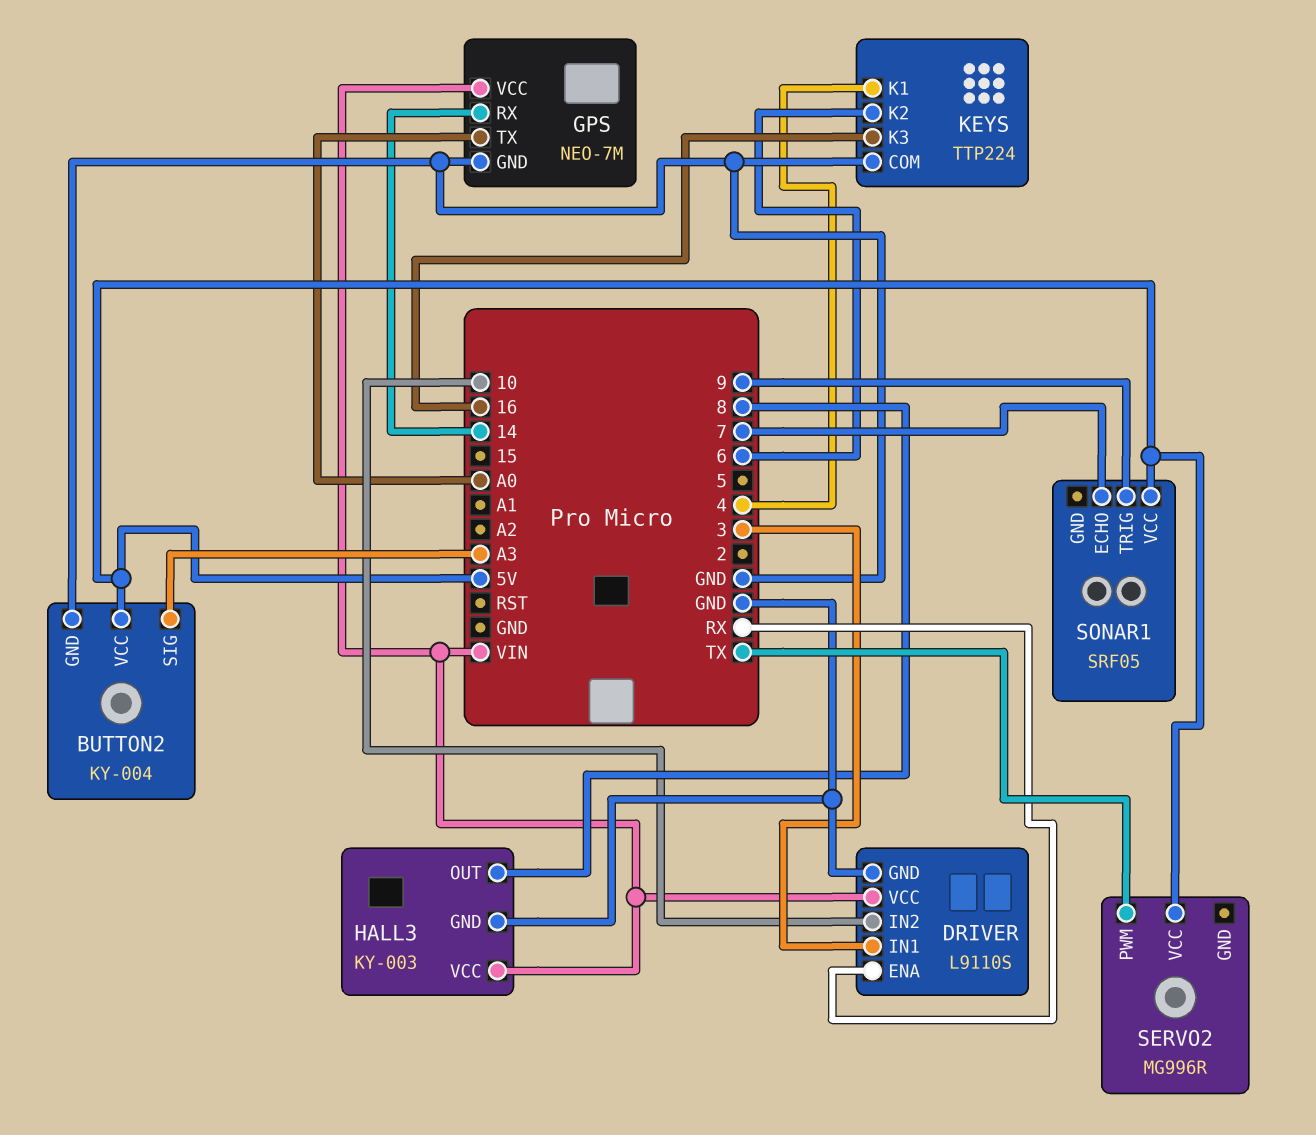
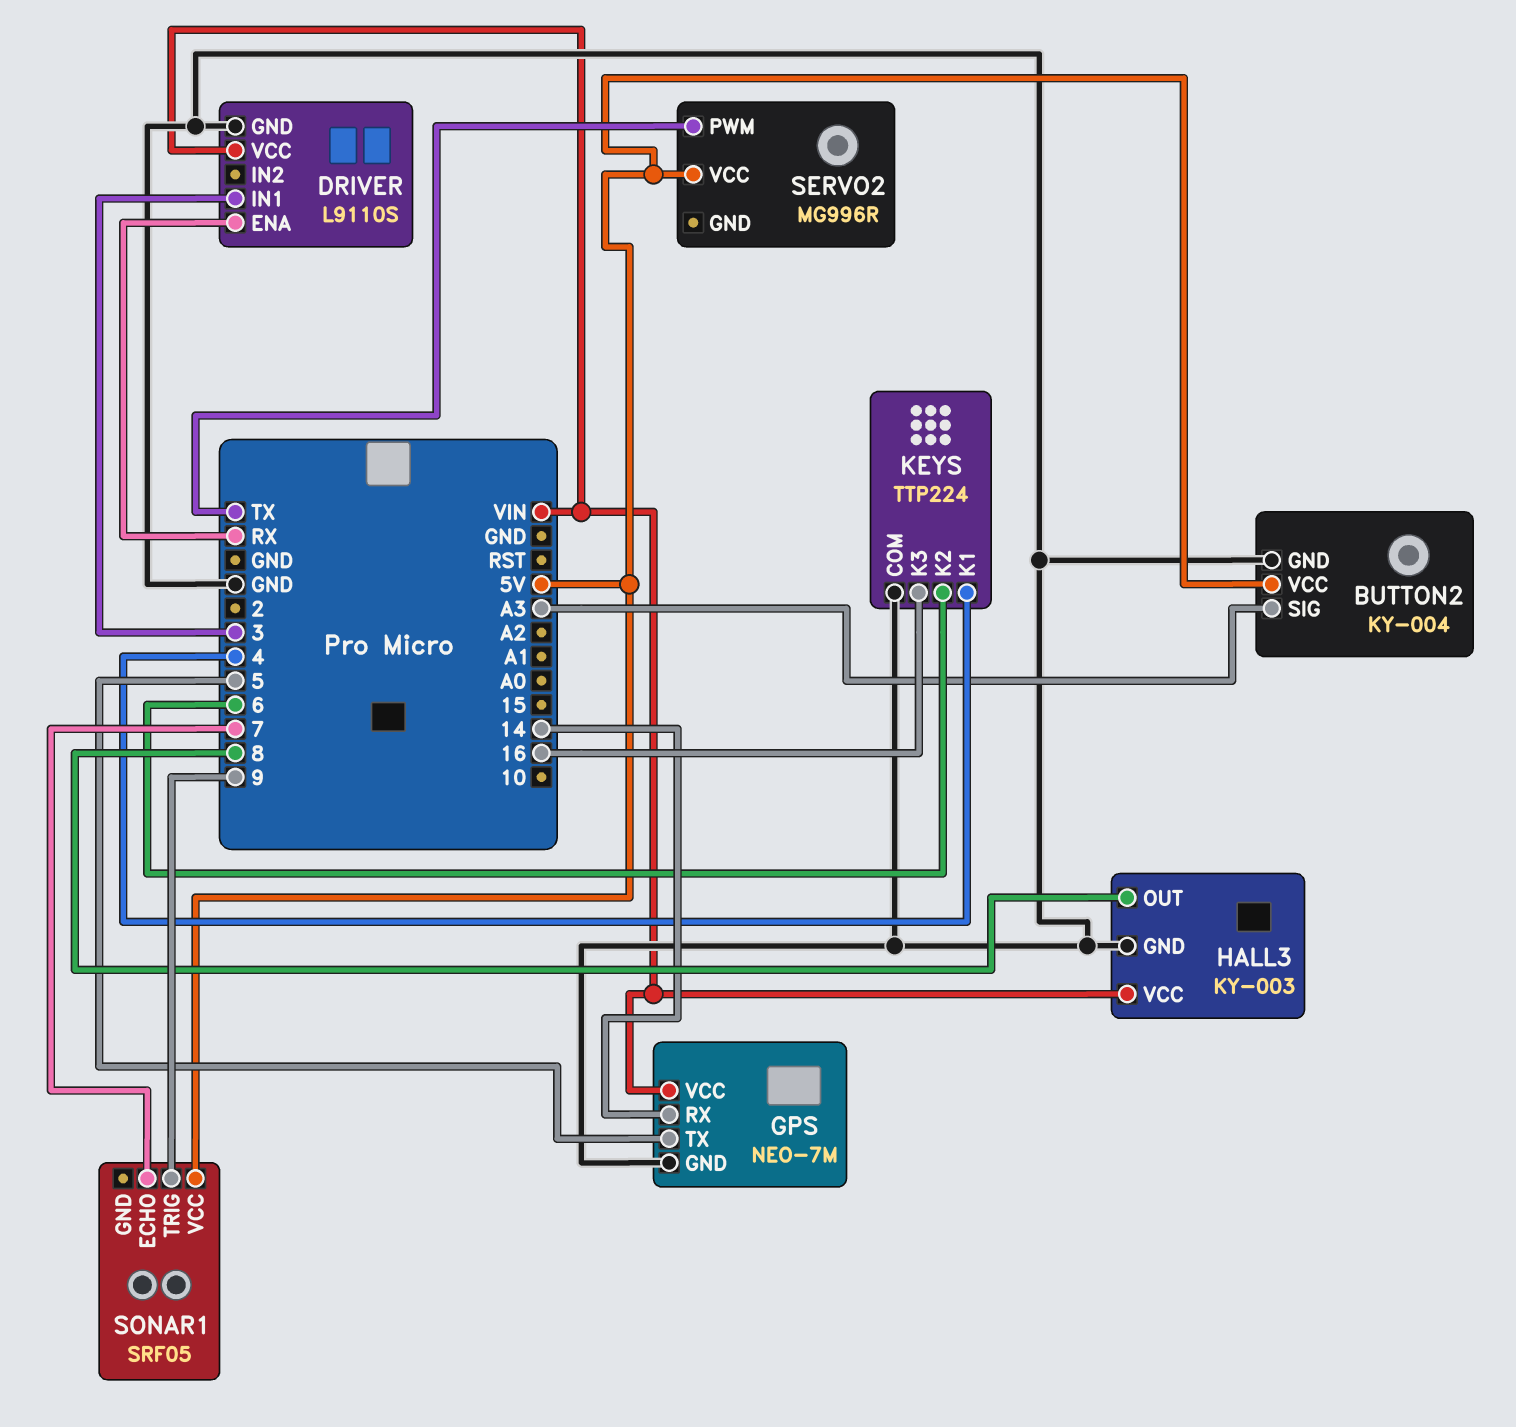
DRIVER pin IN2: 10 -> none
GPS pin TX: A0 -> 5

